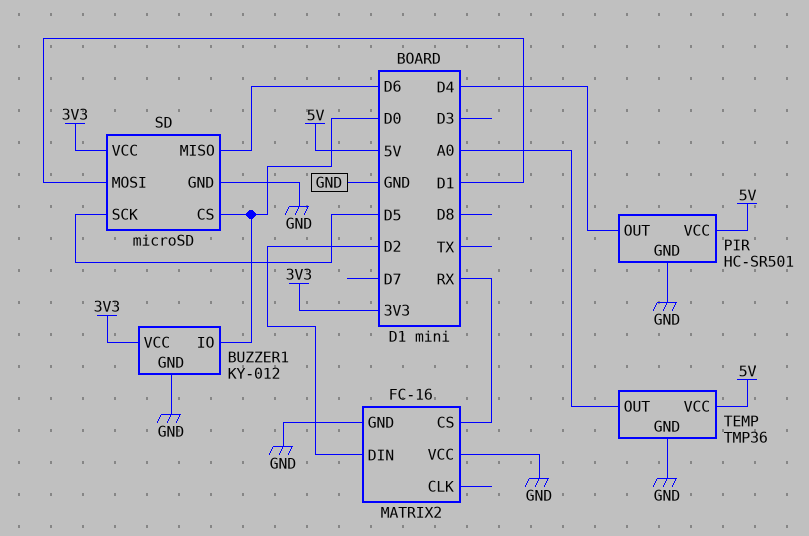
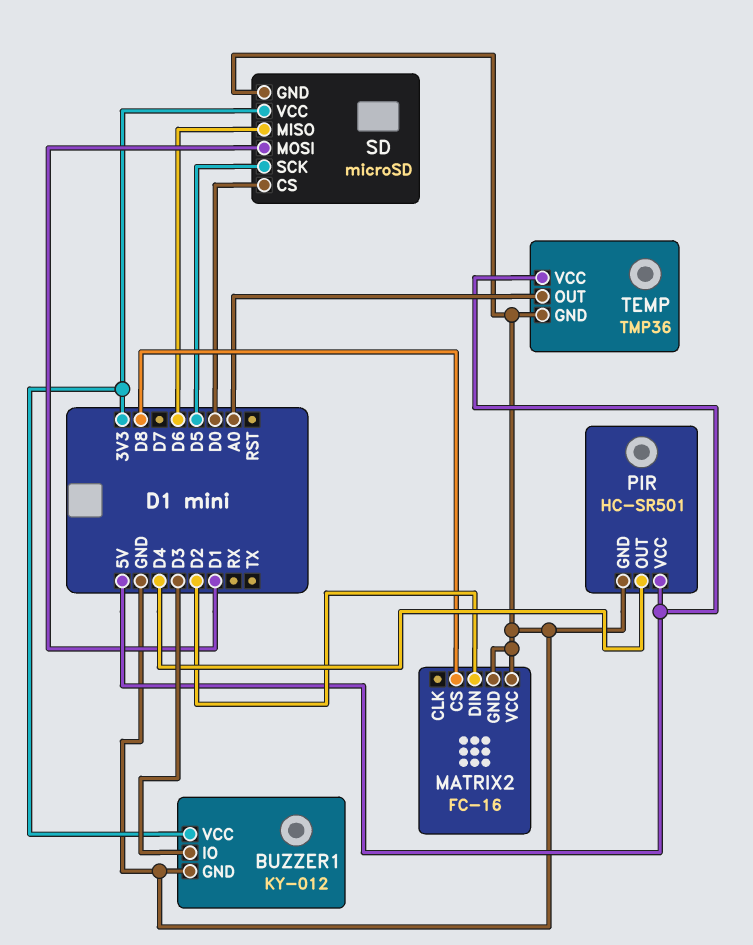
BUZZER1 pin IO: D0 -> D3
MATRIX2 pin CS: RX -> D8

